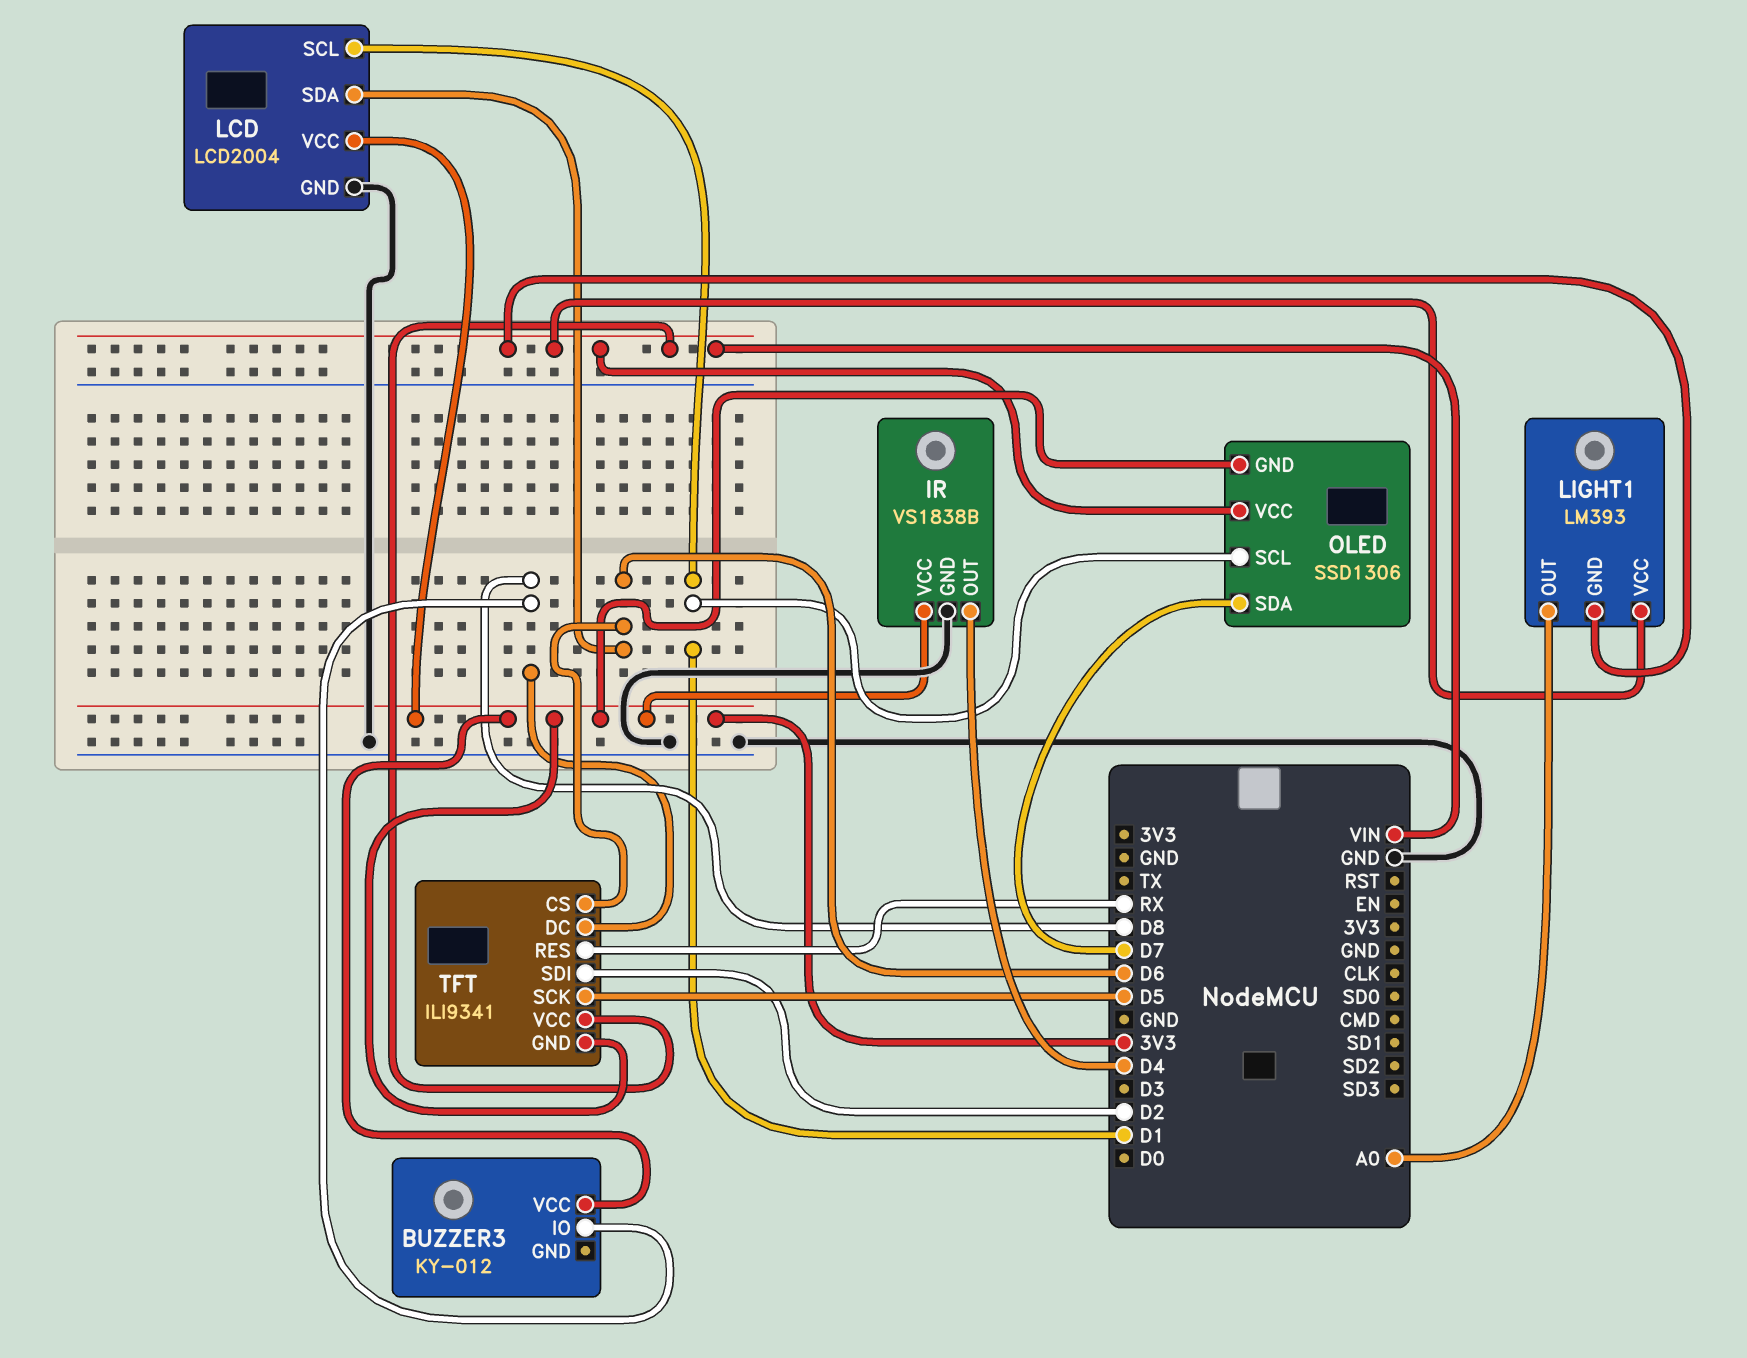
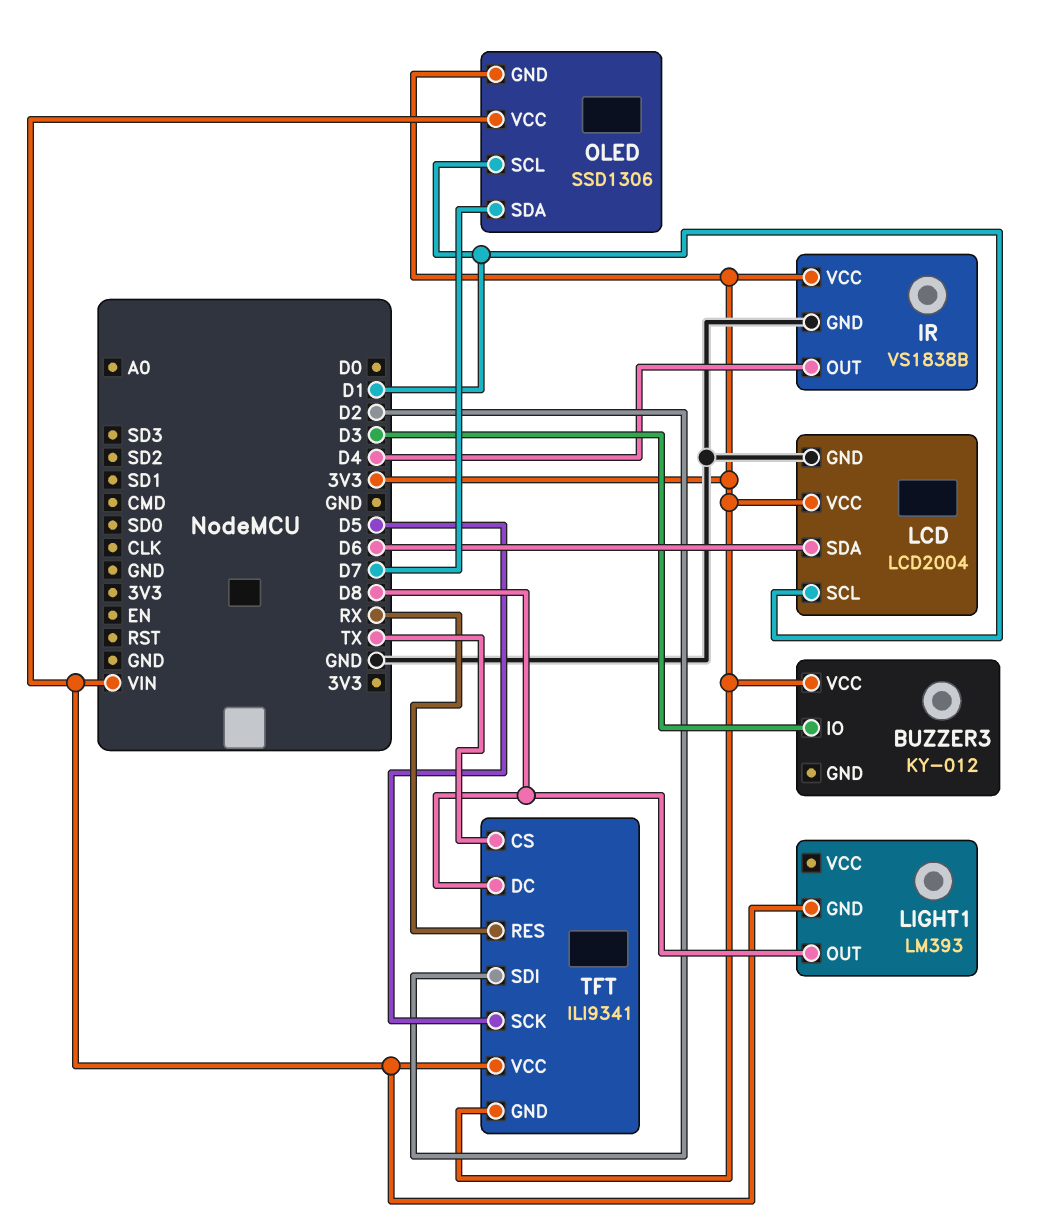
BUZZER3 pin IO: D8 -> D3
LIGHT1 pin OUT: A0 -> D8
LIGHT1 pin VCC: VIN -> none
TFT pin CS: D6 -> TX

